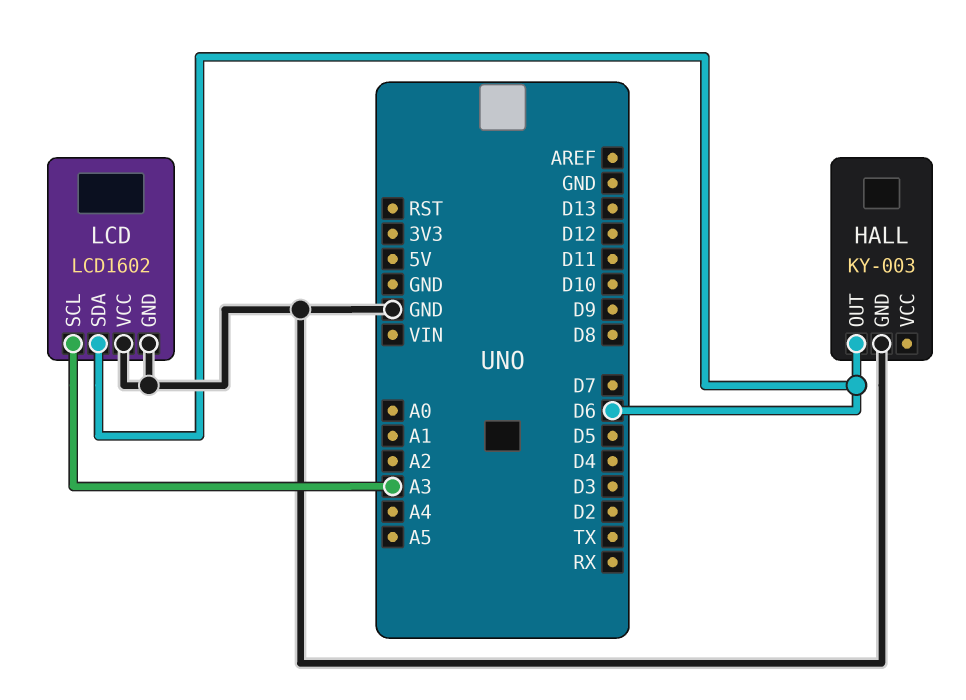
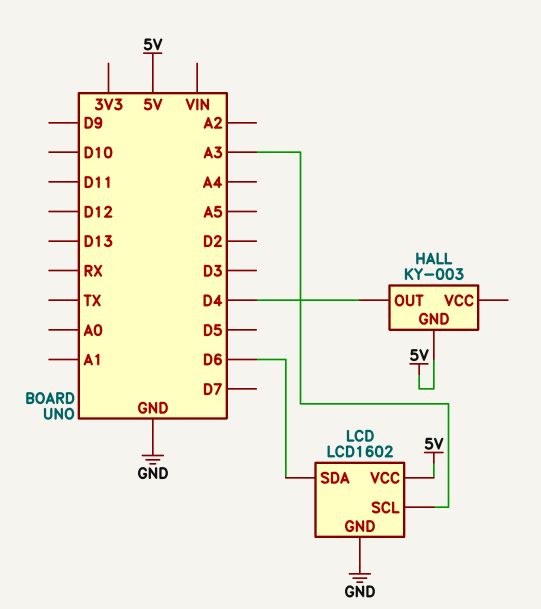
HALL pin GND: GND -> 5V
HALL pin OUT: D6 -> D4
LCD pin VCC: GND -> 5V

